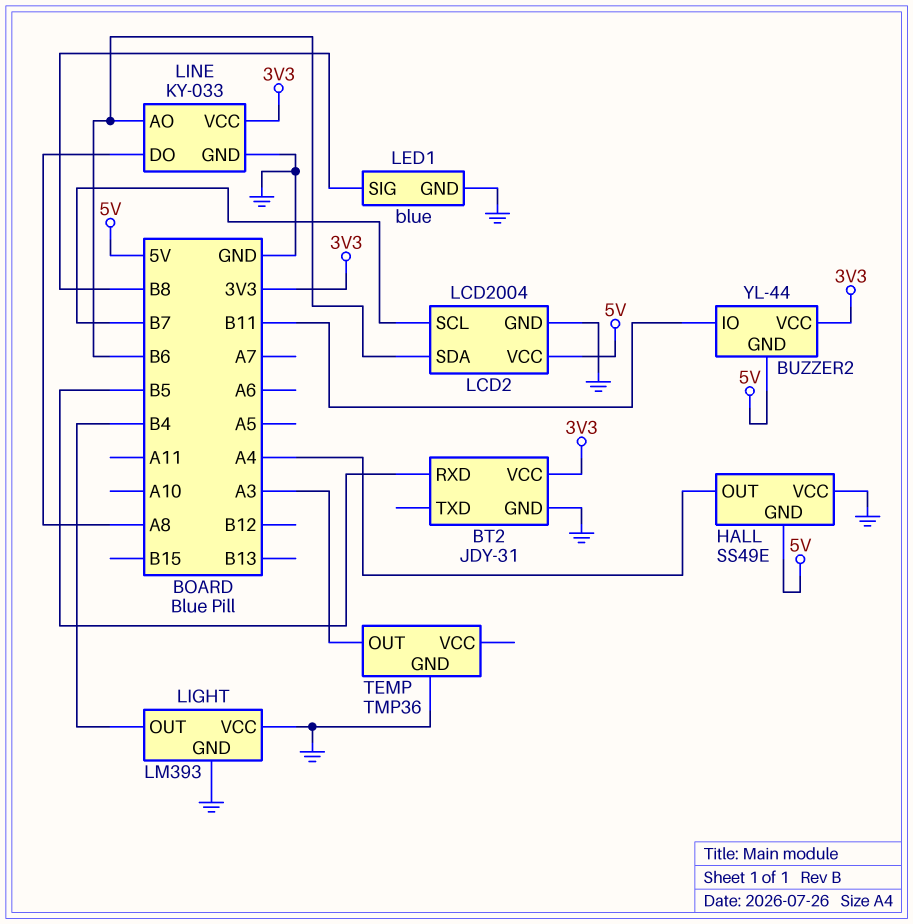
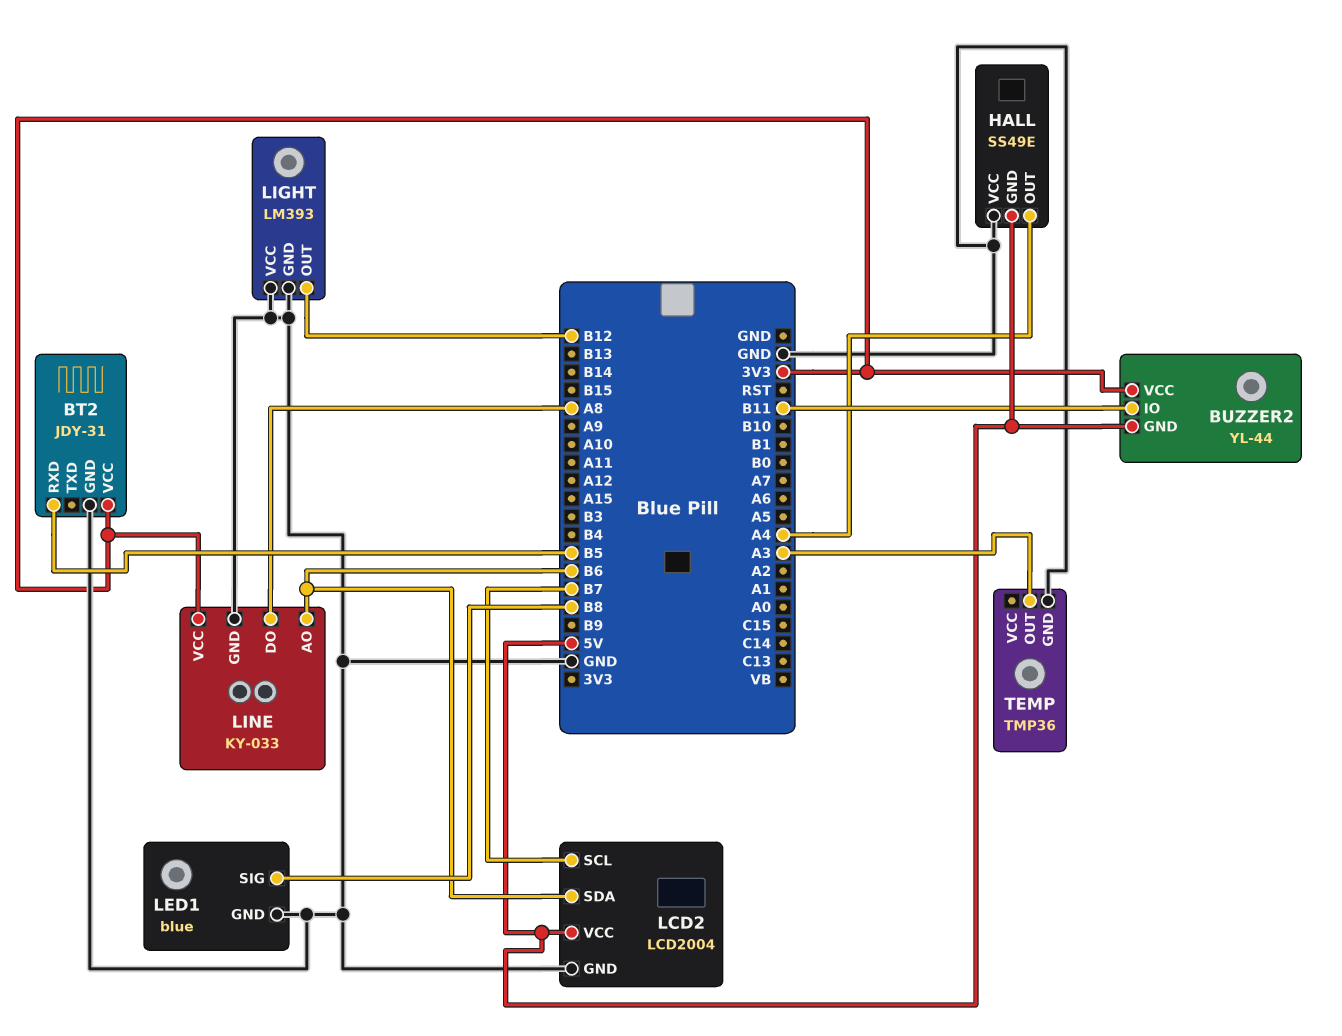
LIGHT pin OUT: B4 -> B12

